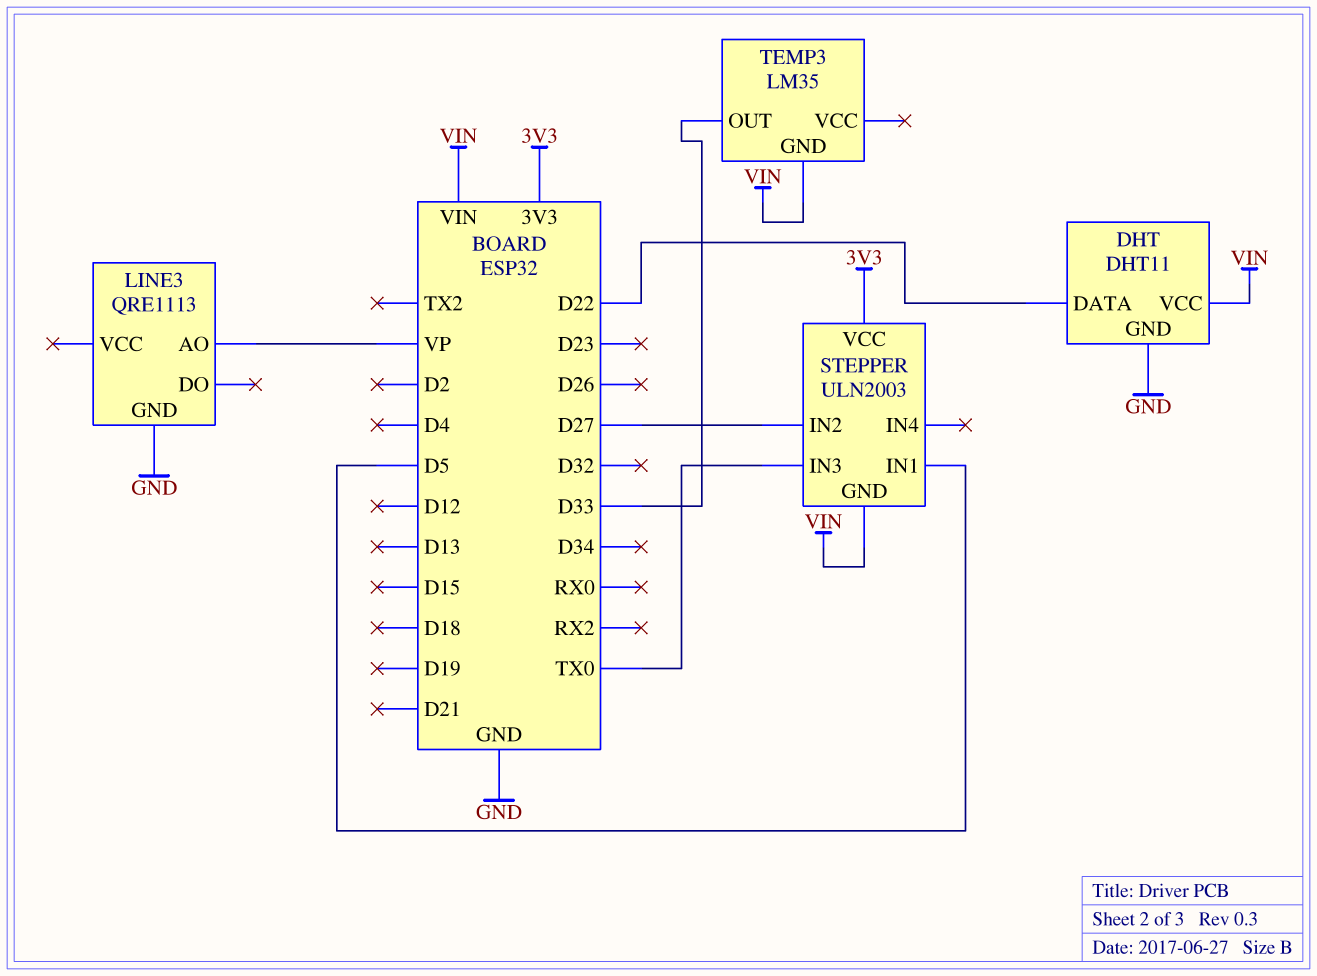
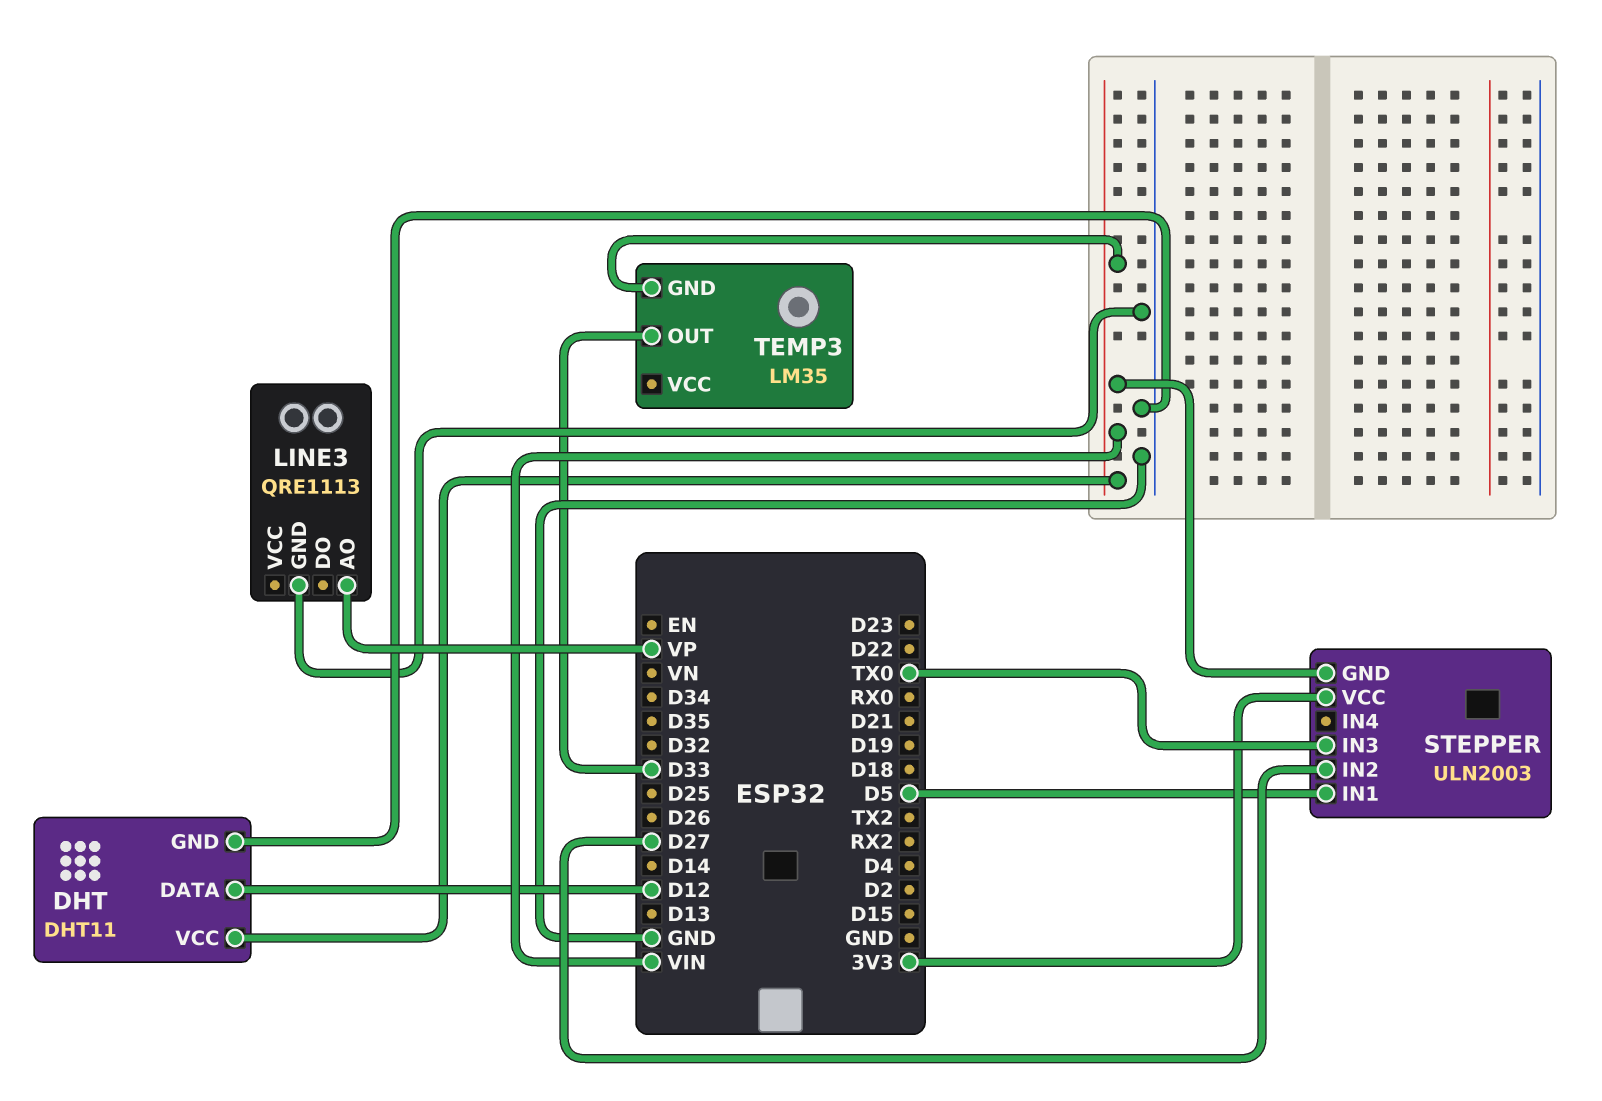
DHT pin DATA: D22 -> D12

